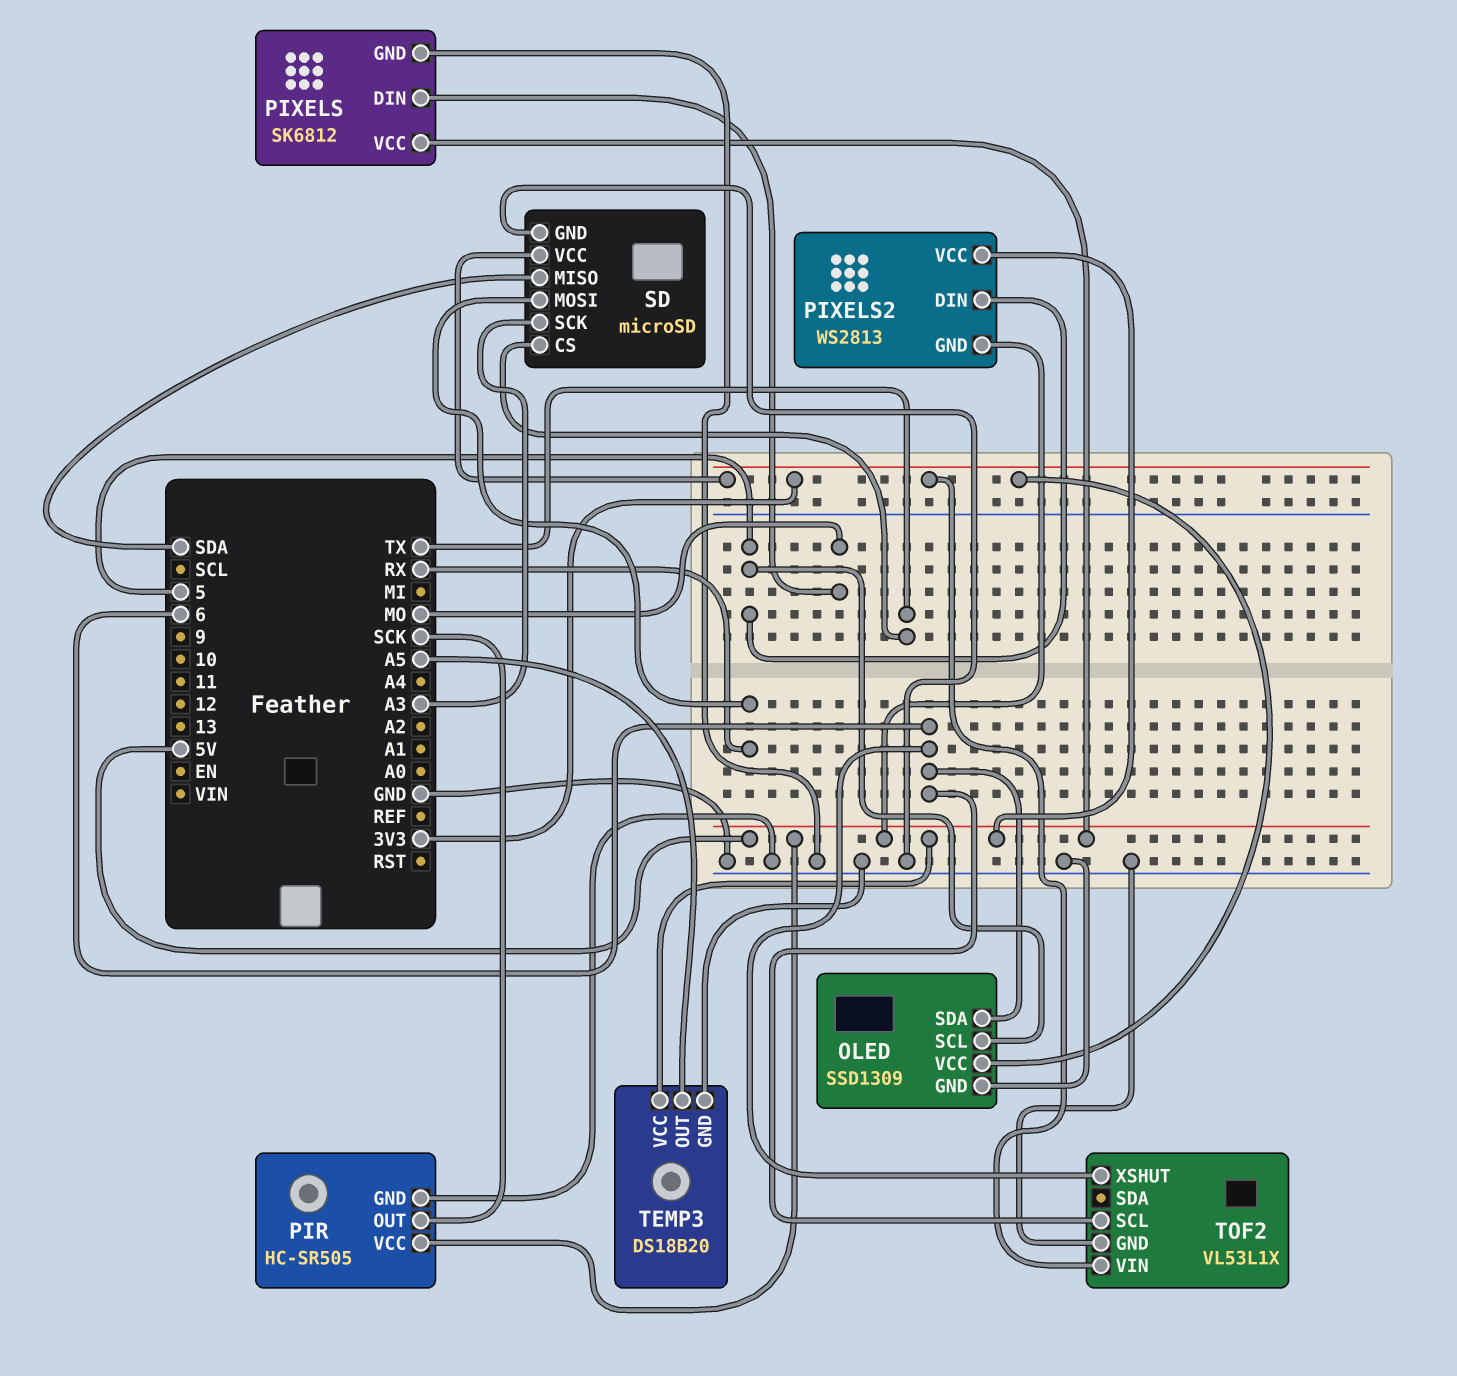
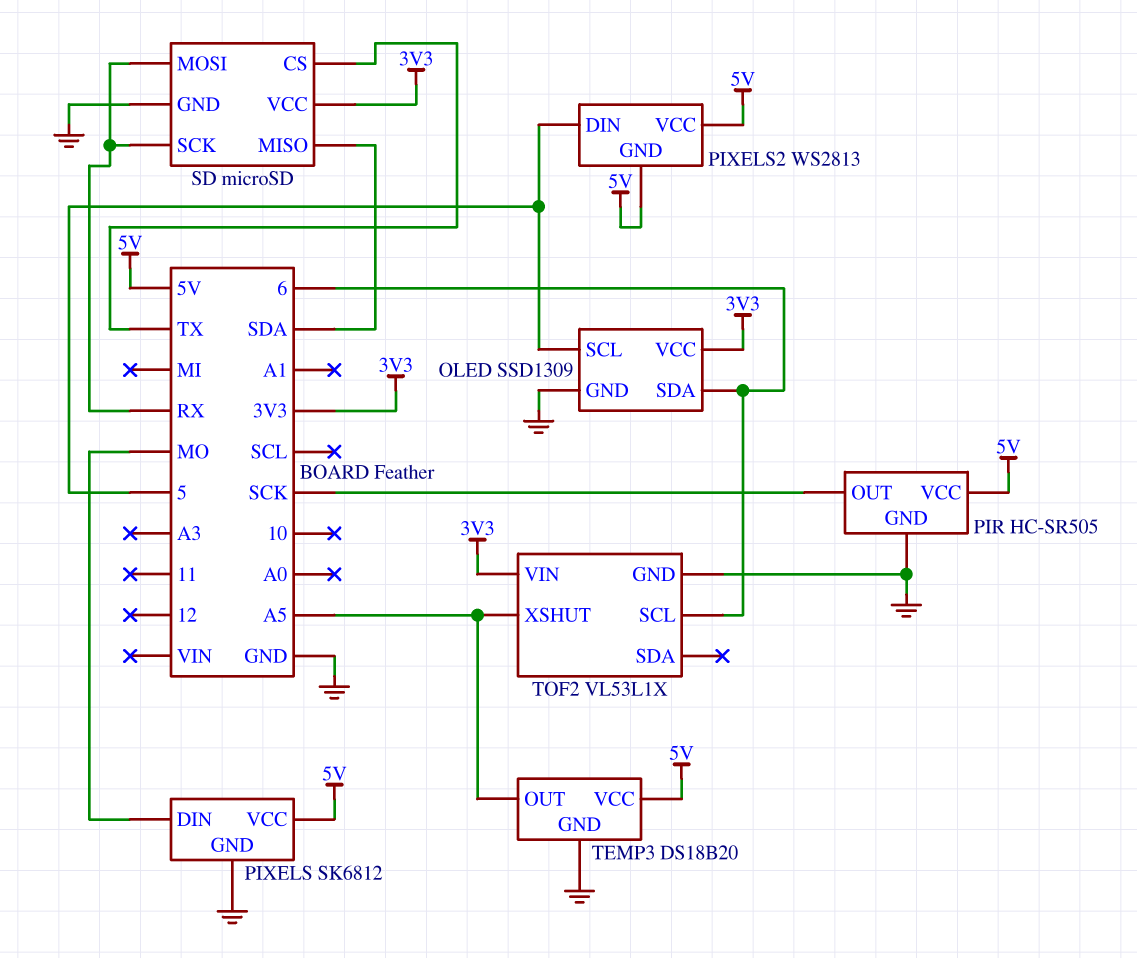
SD pin SCK: A3 -> RX
TOF2 pin XSHUT: 6 -> A5

